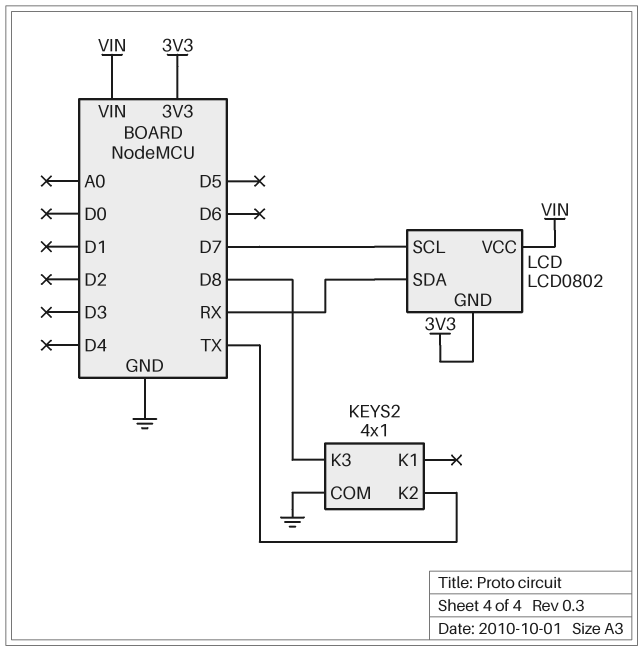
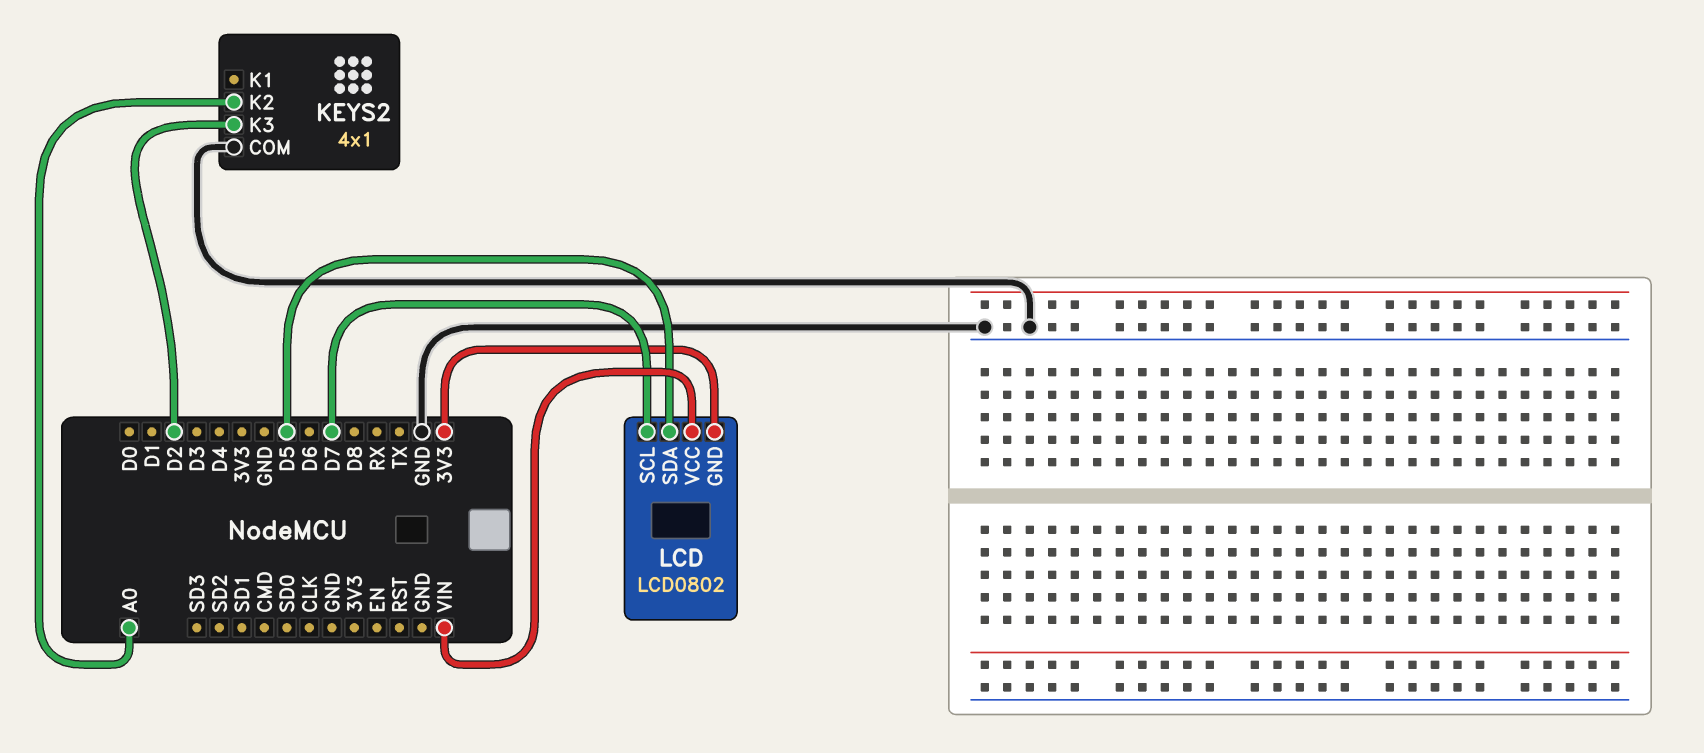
KEYS2 pin K2: TX -> A0
KEYS2 pin K3: D8 -> D2
LCD pin SDA: RX -> D5

